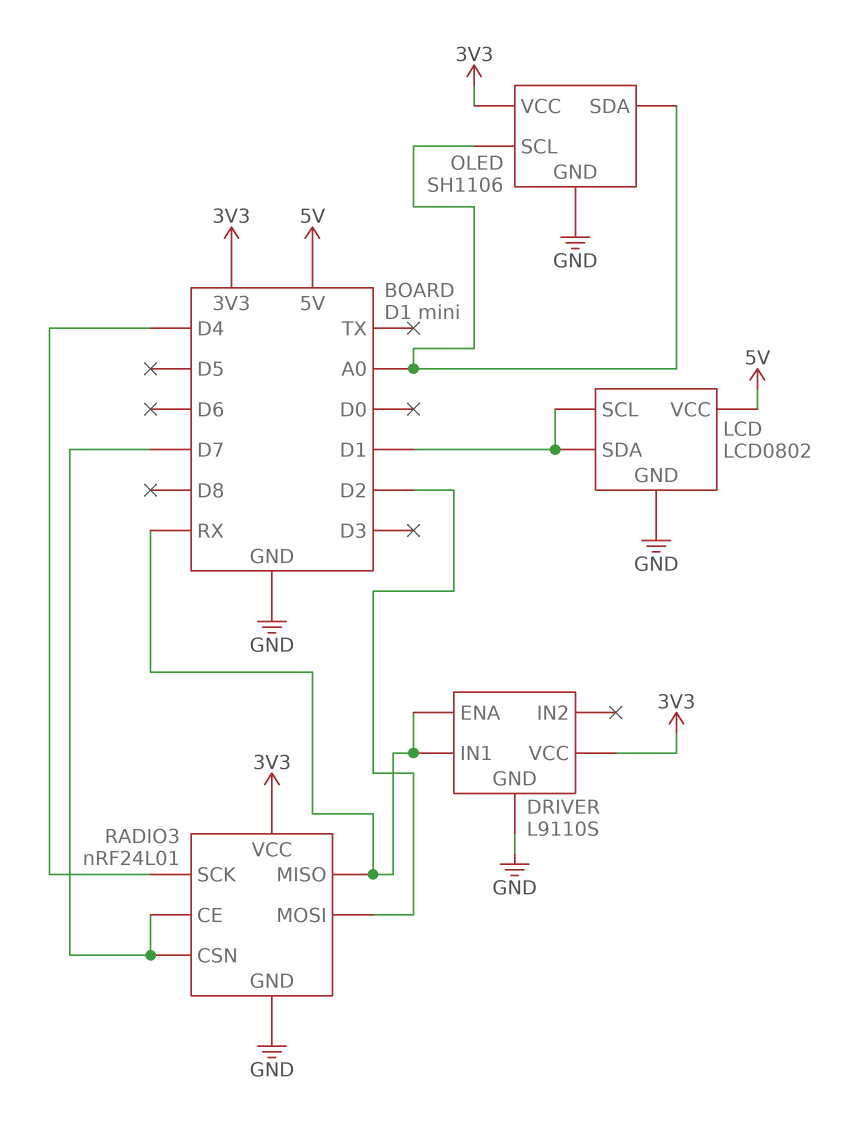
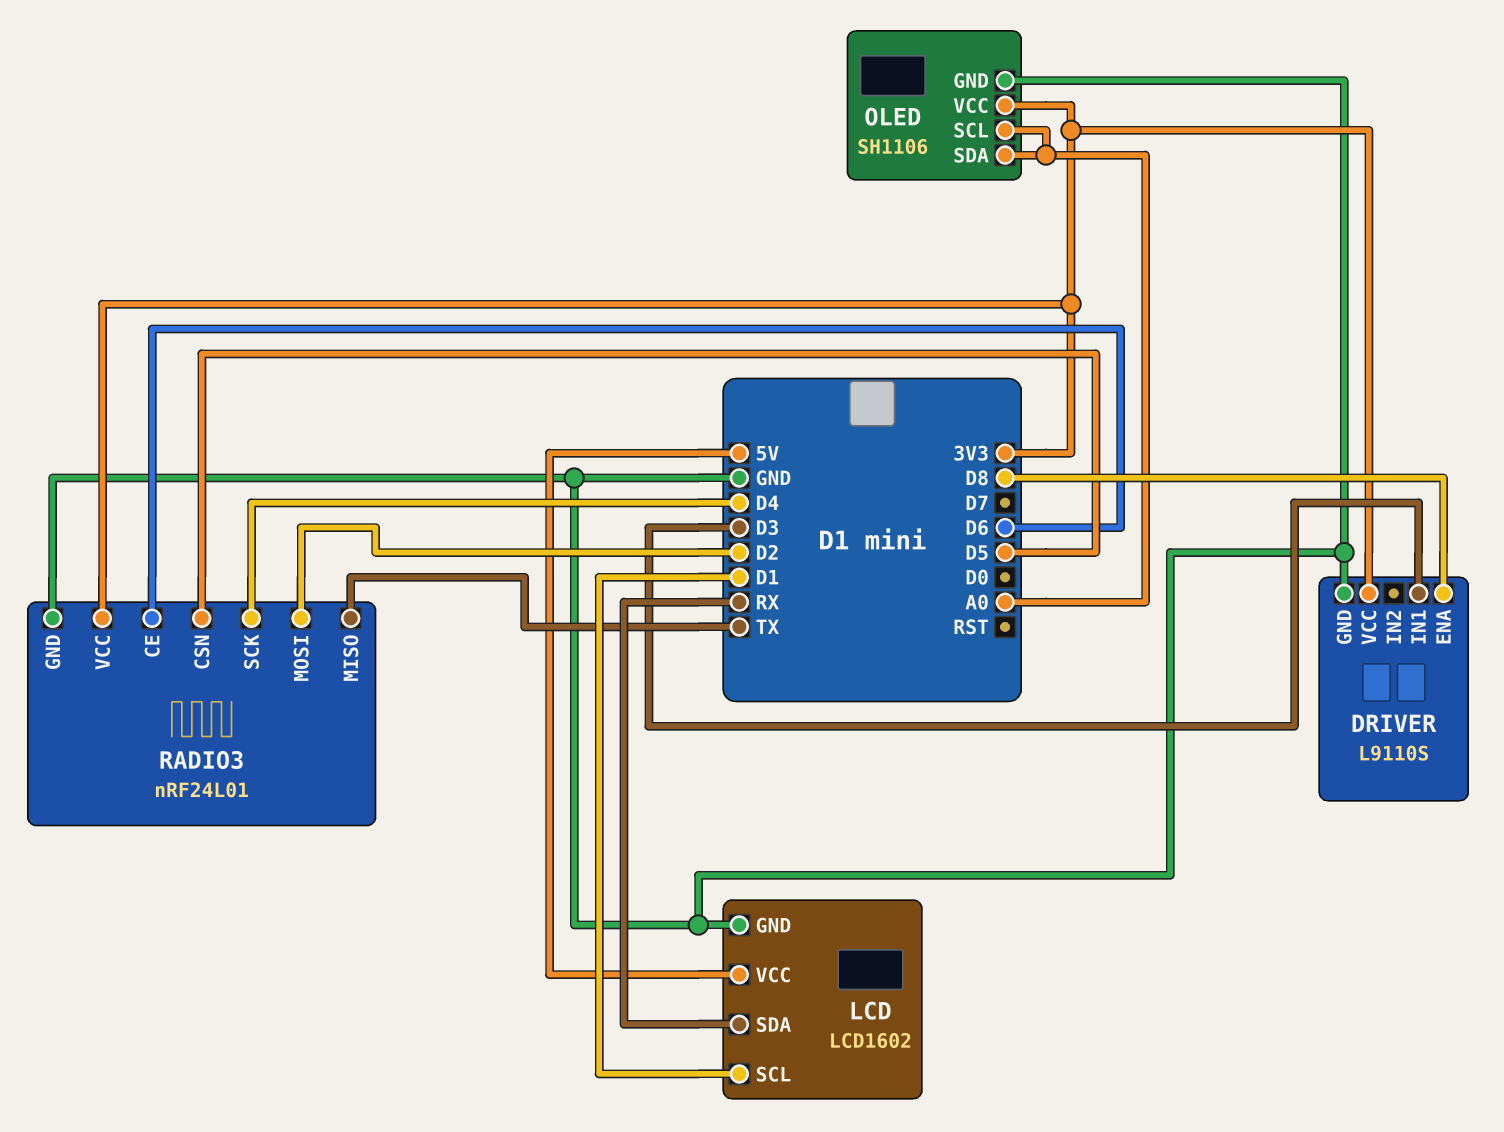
DRIVER pin ENA: RX -> D8
DRIVER pin IN1: RX -> D3
LCD: LCD0802 -> LCD1602
LCD pin SDA: D1 -> RX
RADIO3 pin CE: D7 -> D6
RADIO3 pin CSN: D7 -> D5
RADIO3 pin MISO: RX -> TX

